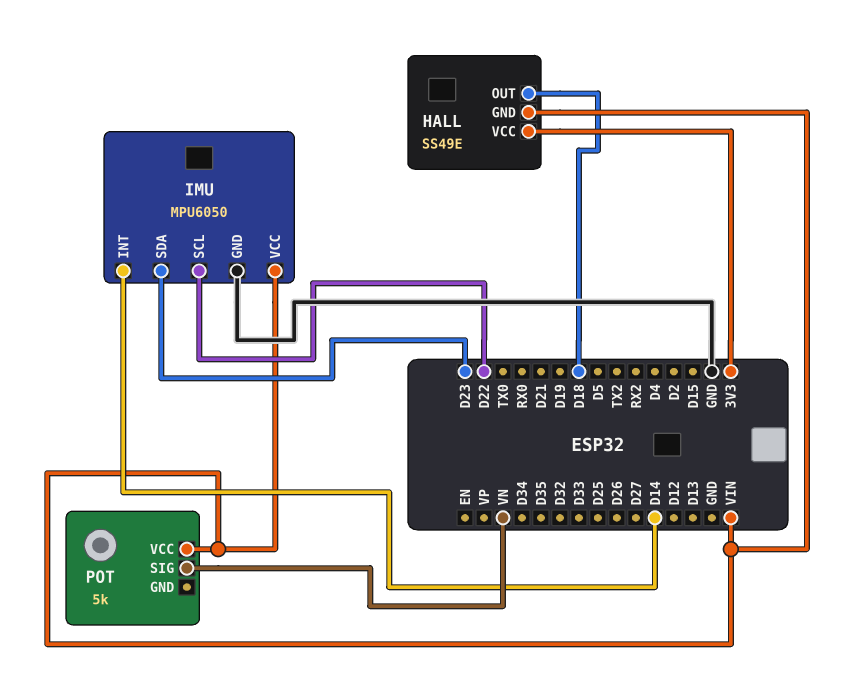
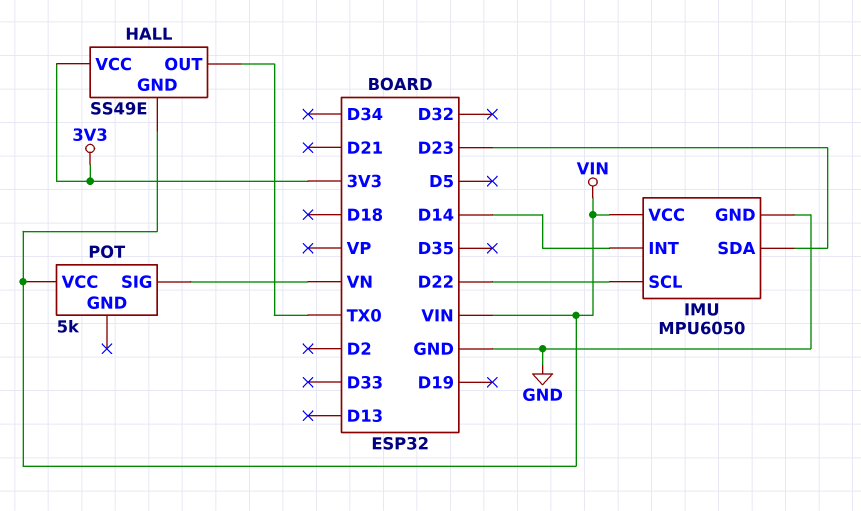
HALL pin OUT: D18 -> TX0

